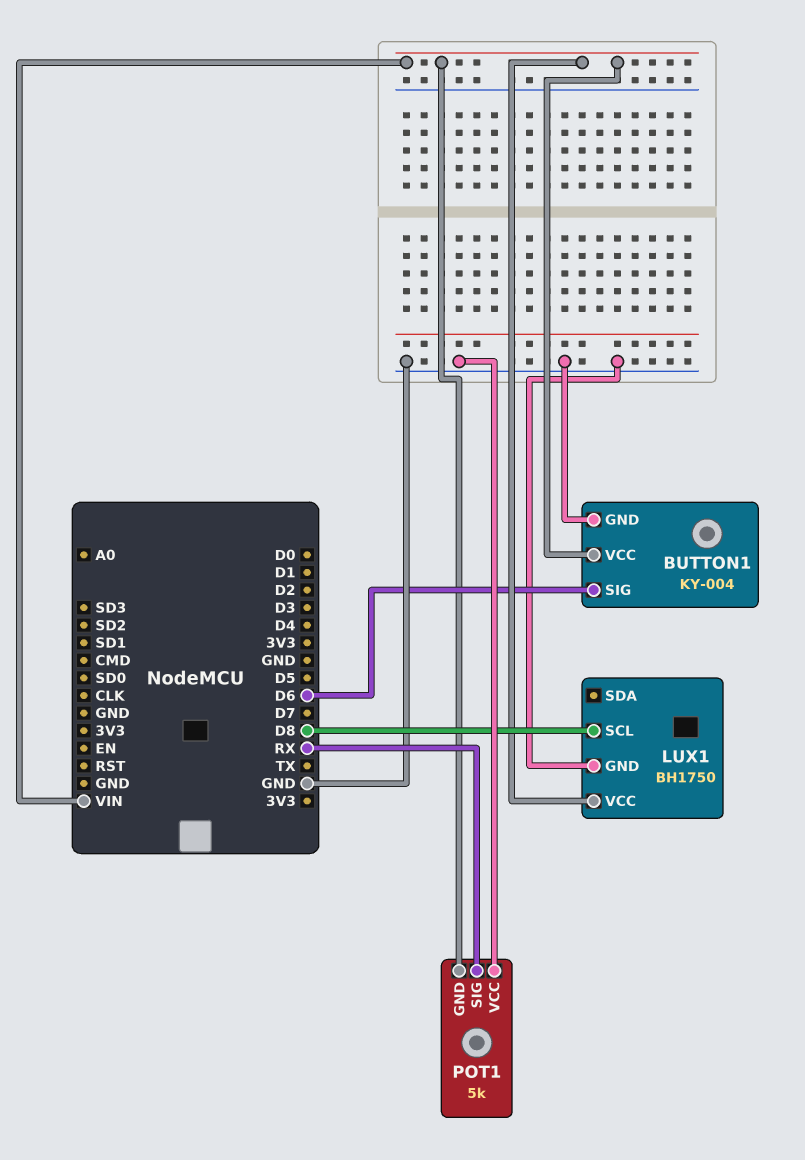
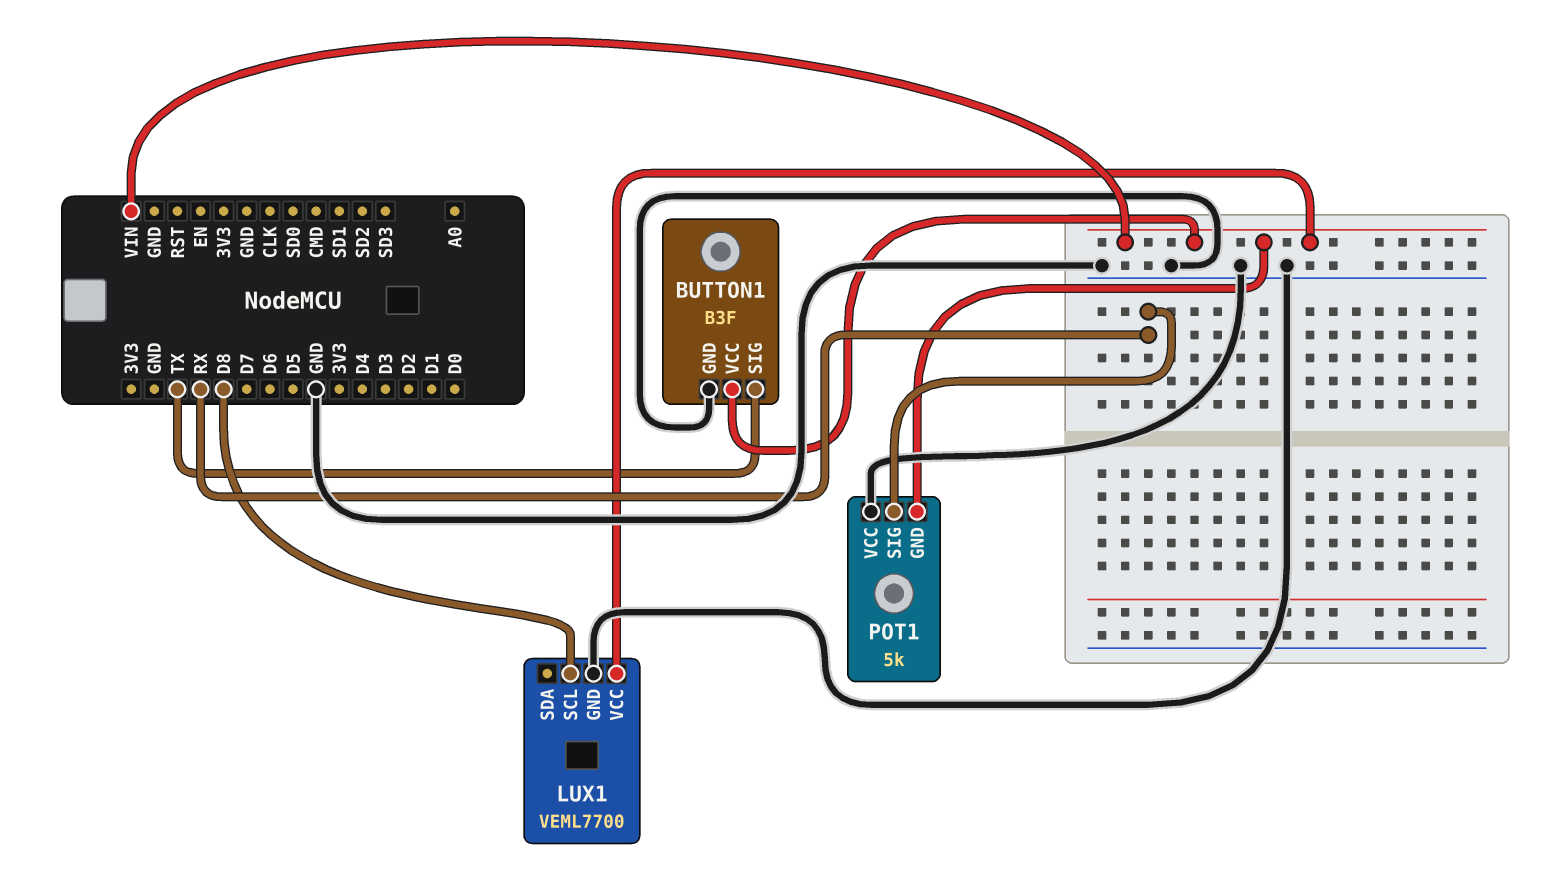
BUTTON1: KY-004 -> B3F
BUTTON1 pin SIG: D6 -> TX
LUX1: BH1750 -> VEML7700

